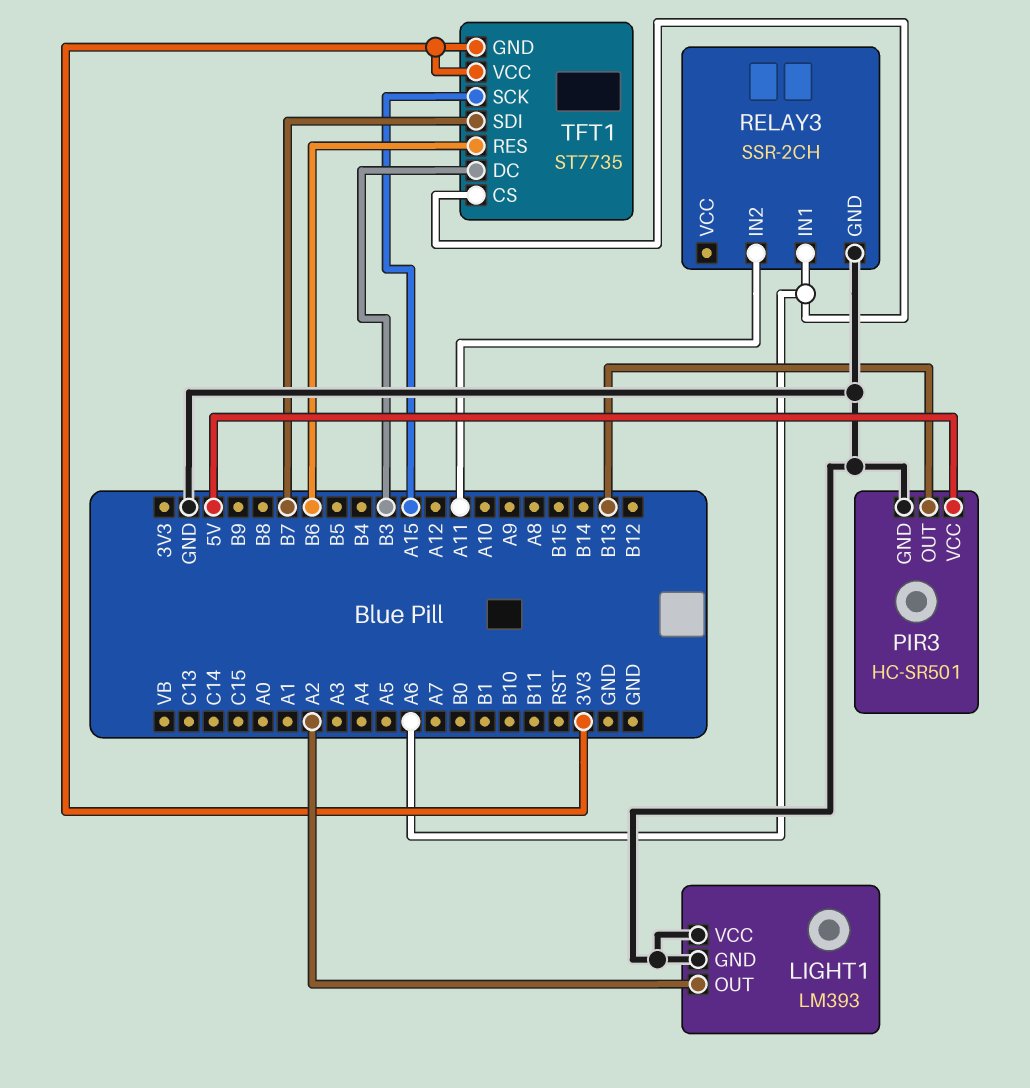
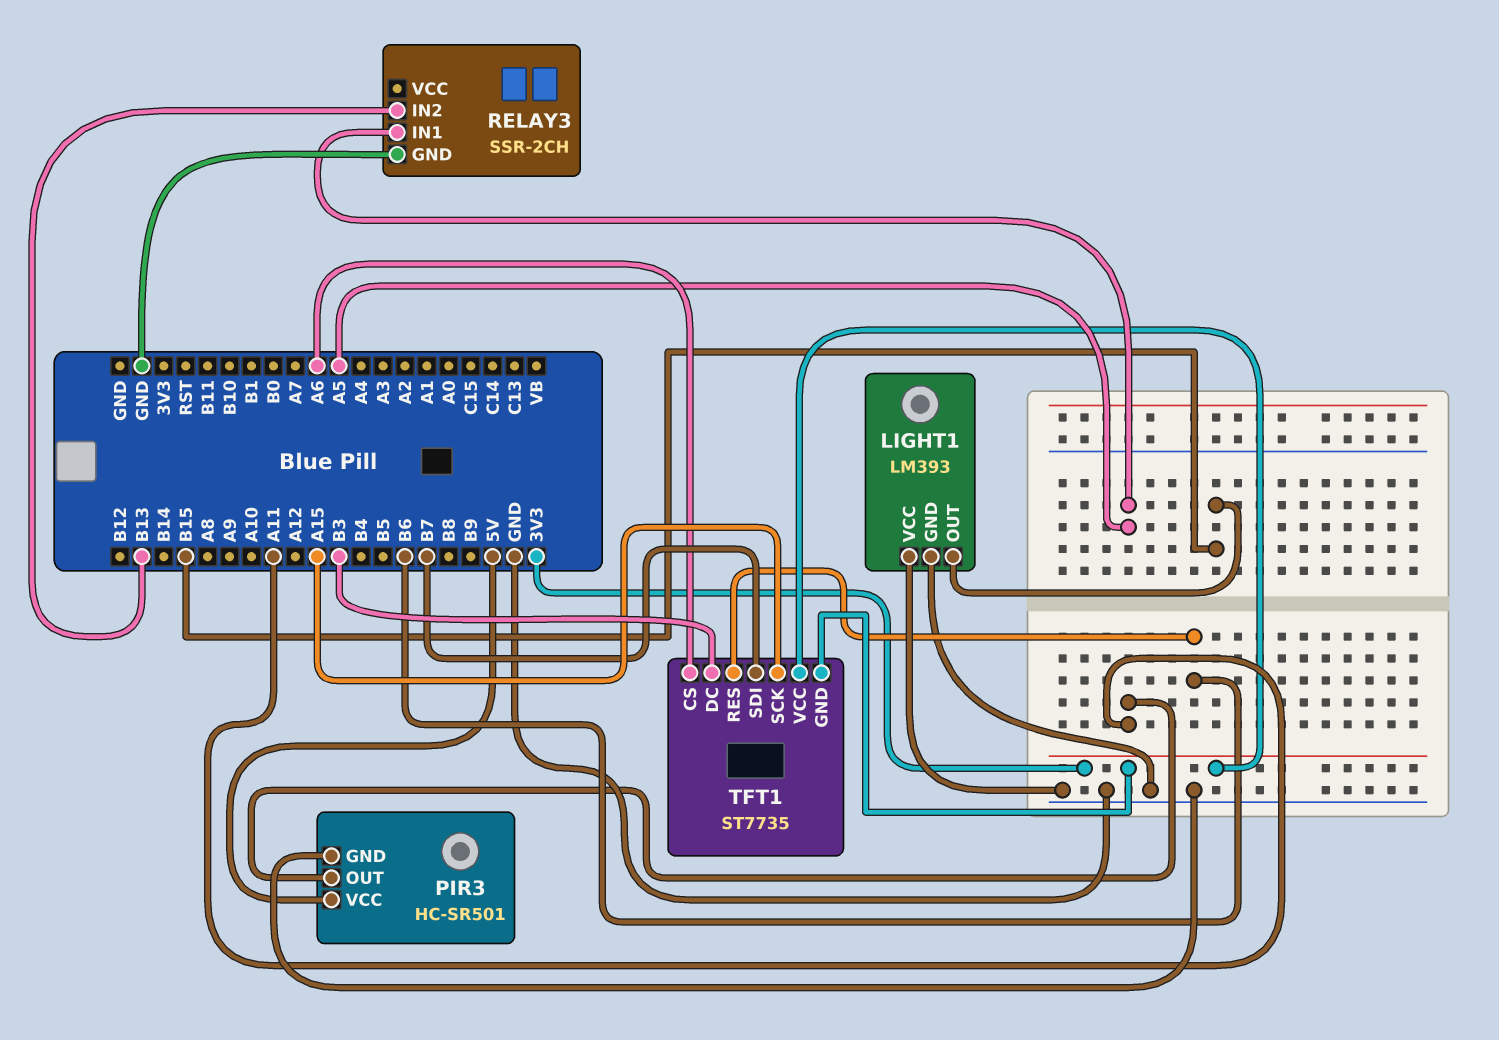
LIGHT1 pin OUT: A2 -> B15
PIR3 pin OUT: B13 -> A11
RELAY3 pin IN1: A6 -> A5
RELAY3 pin IN2: A11 -> B13

